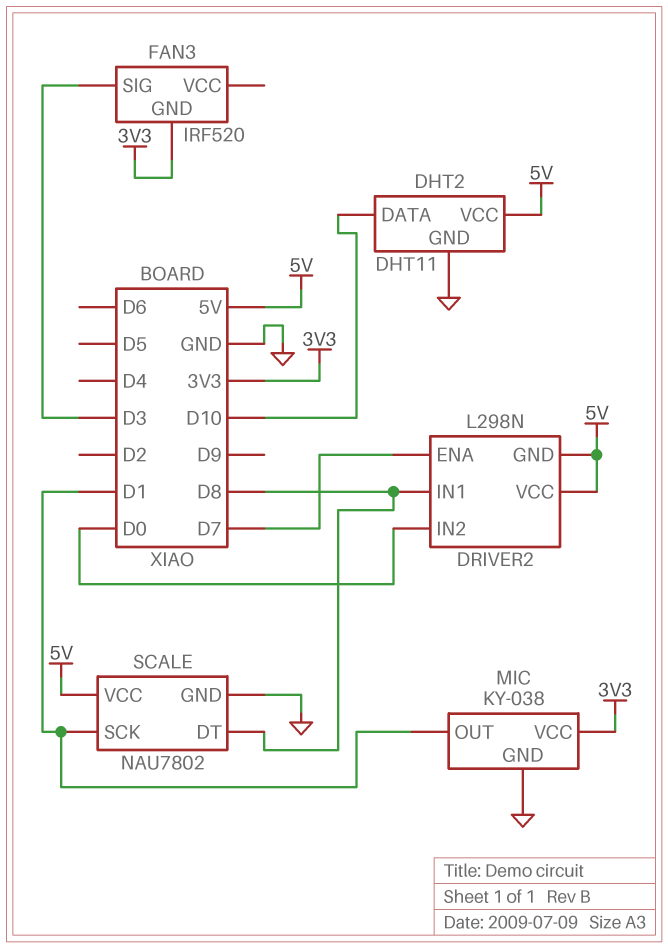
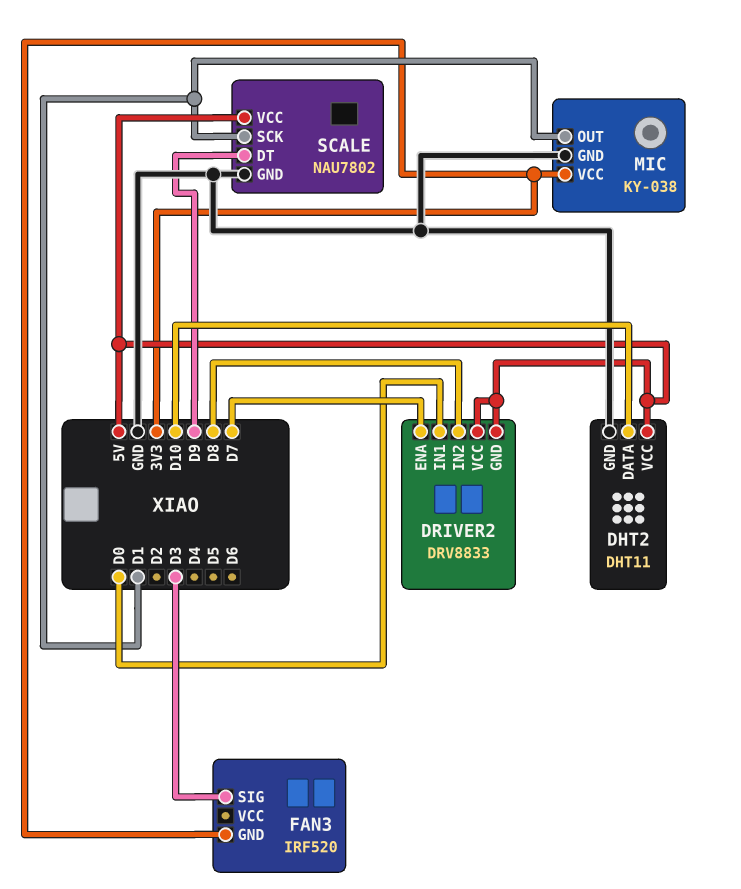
DRIVER2: L298N -> DRV8833
DRIVER2 pin IN1: D8 -> D0
DRIVER2 pin IN2: D0 -> D8
SCALE pin DT: D8 -> D9

